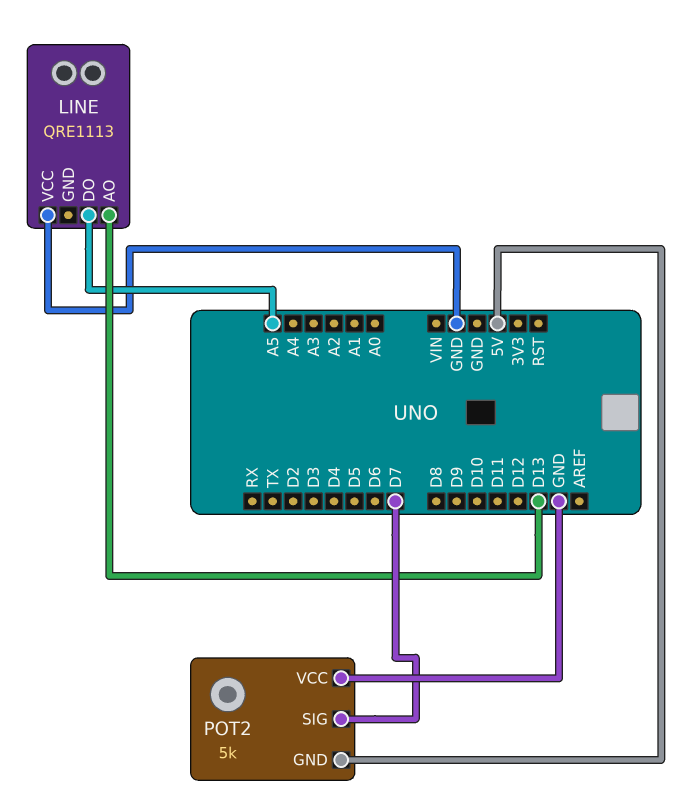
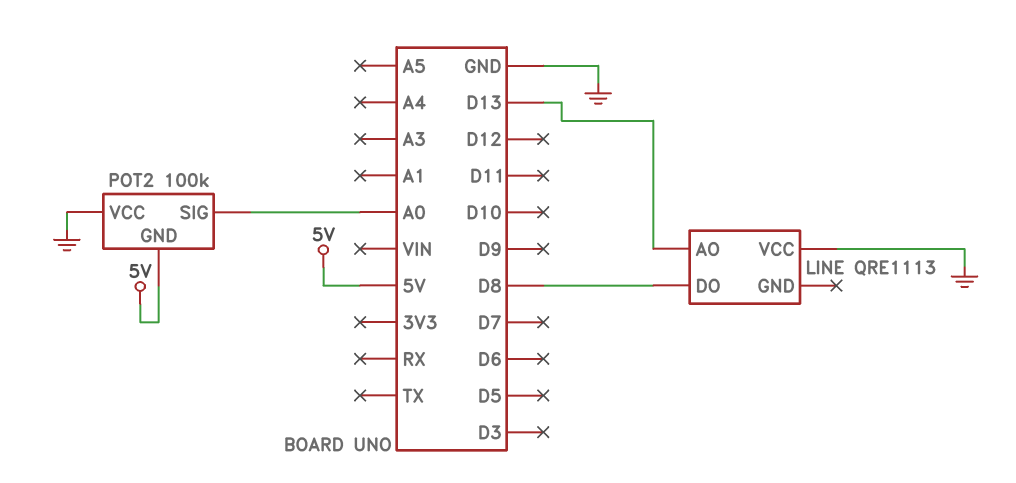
LINE pin DO: A5 -> D8
POT2: 5k -> 100k
POT2 pin SIG: D7 -> A0

